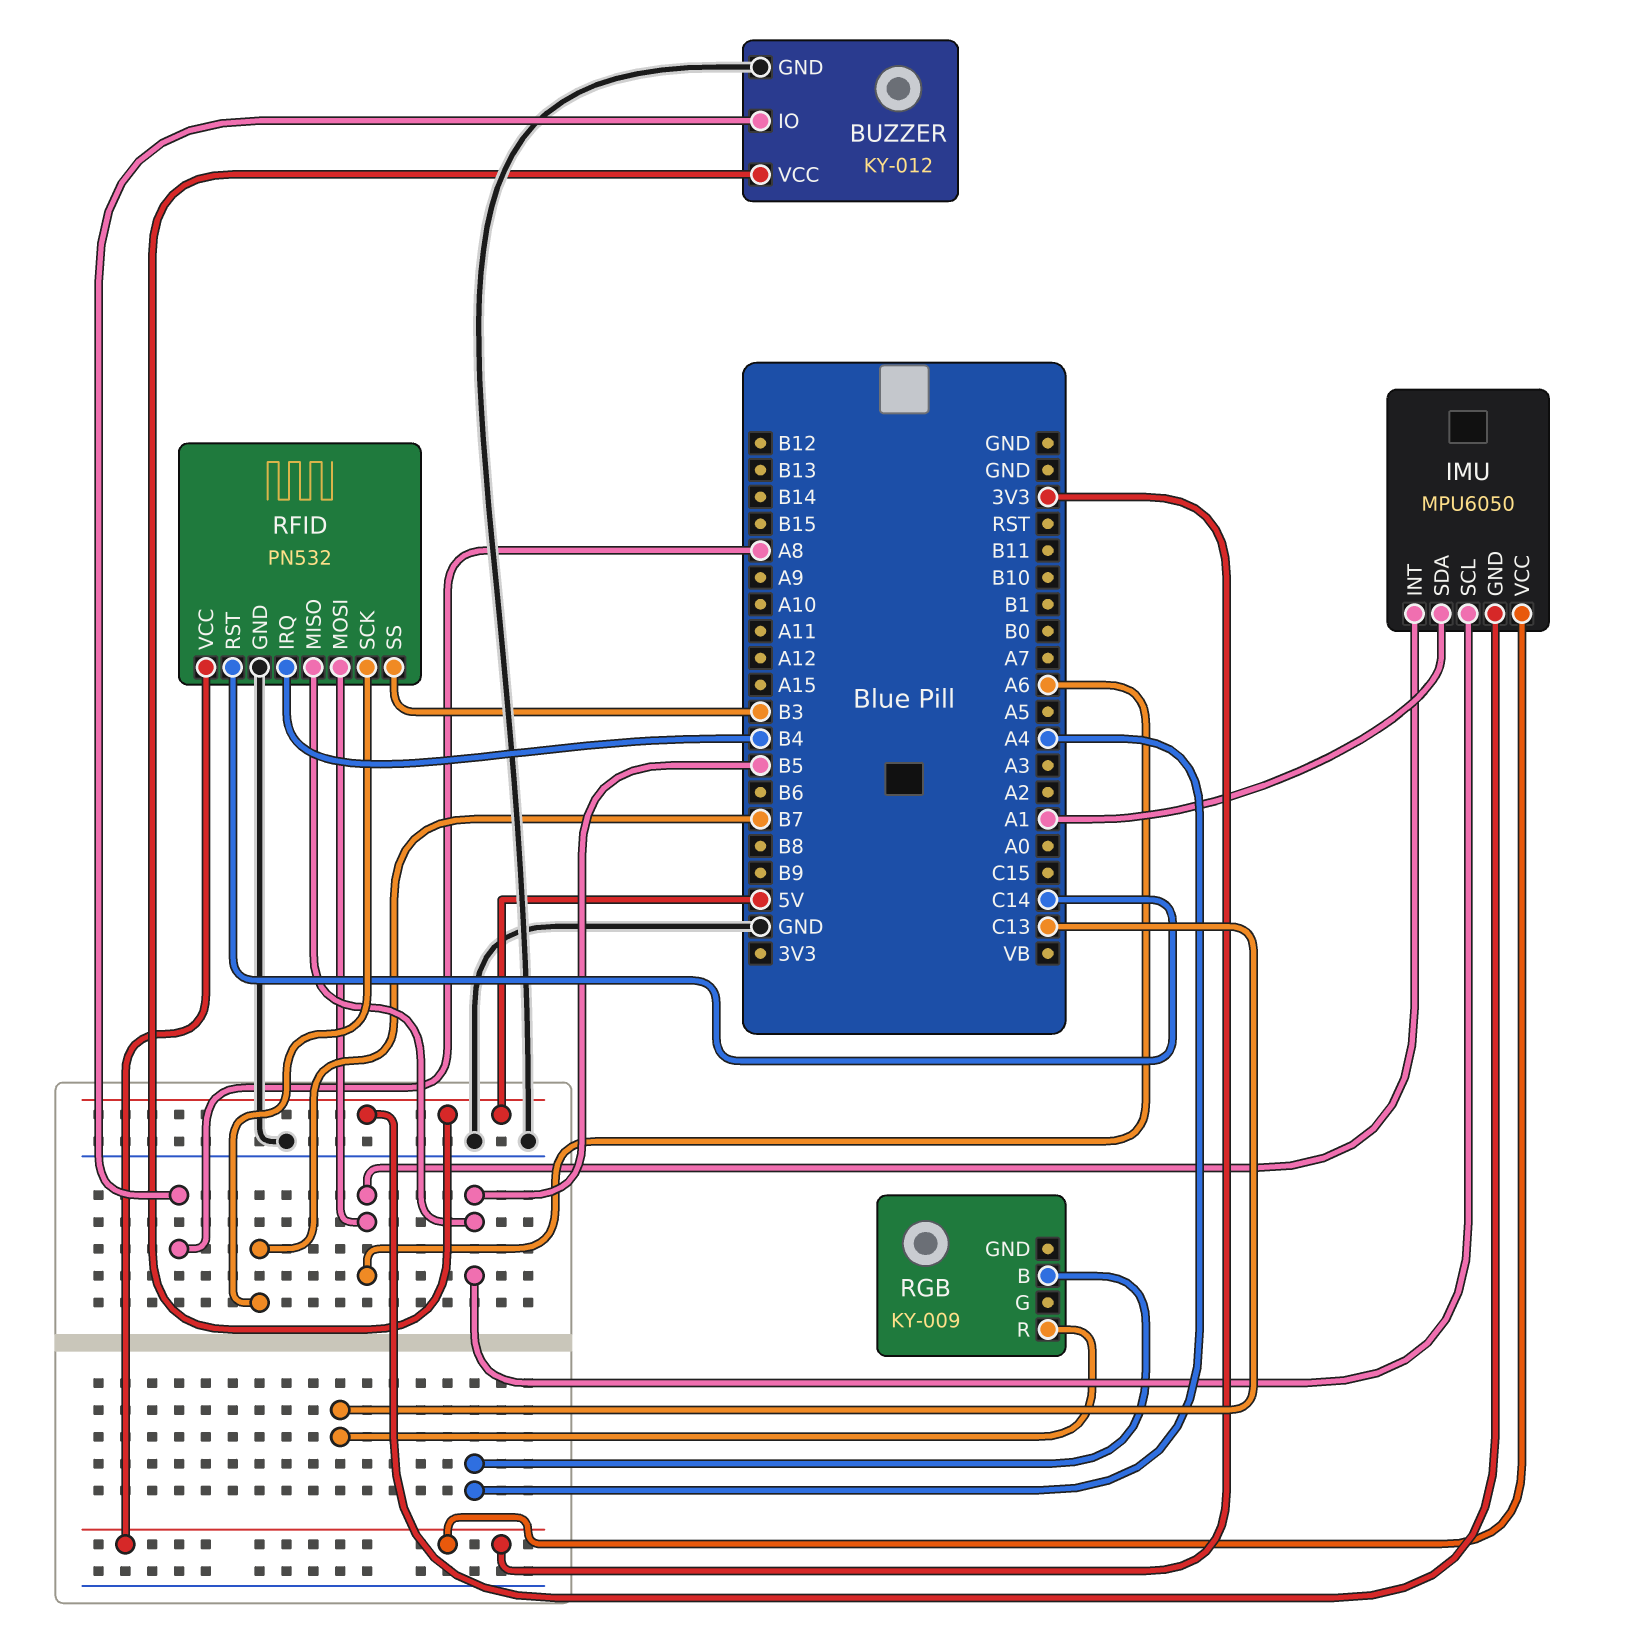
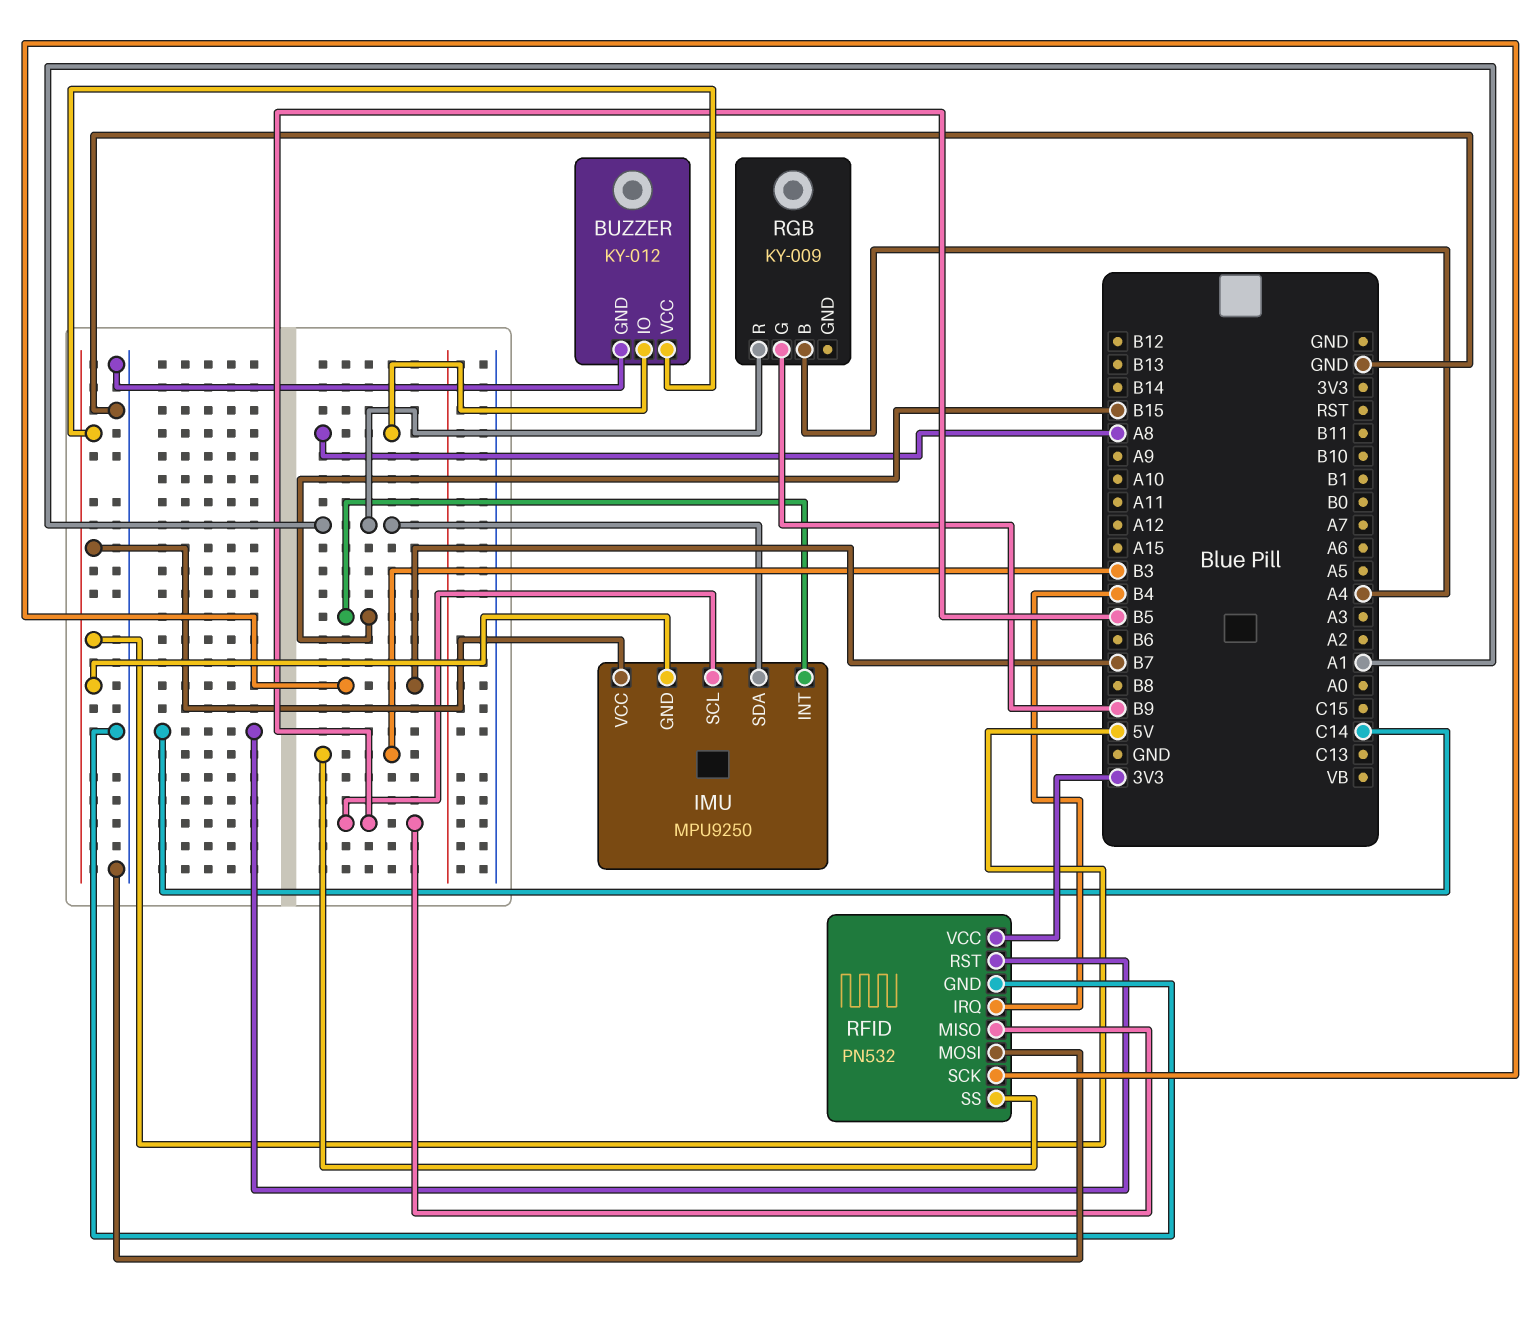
IMU: MPU6050 -> MPU9250
IMU pin INT: A6 -> B15
IMU pin VCC: 3V3 -> 5V
RFID pin MOSI: A6 -> GND
RGB pin G: none -> B9
RGB pin R: C13 -> A1

